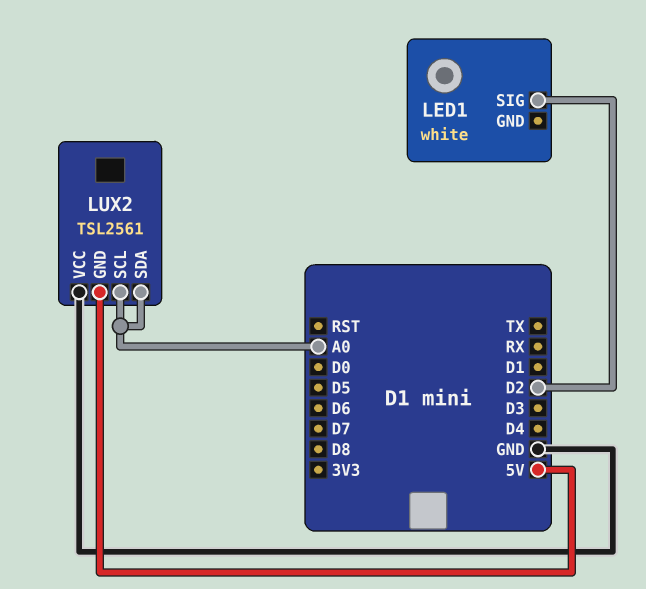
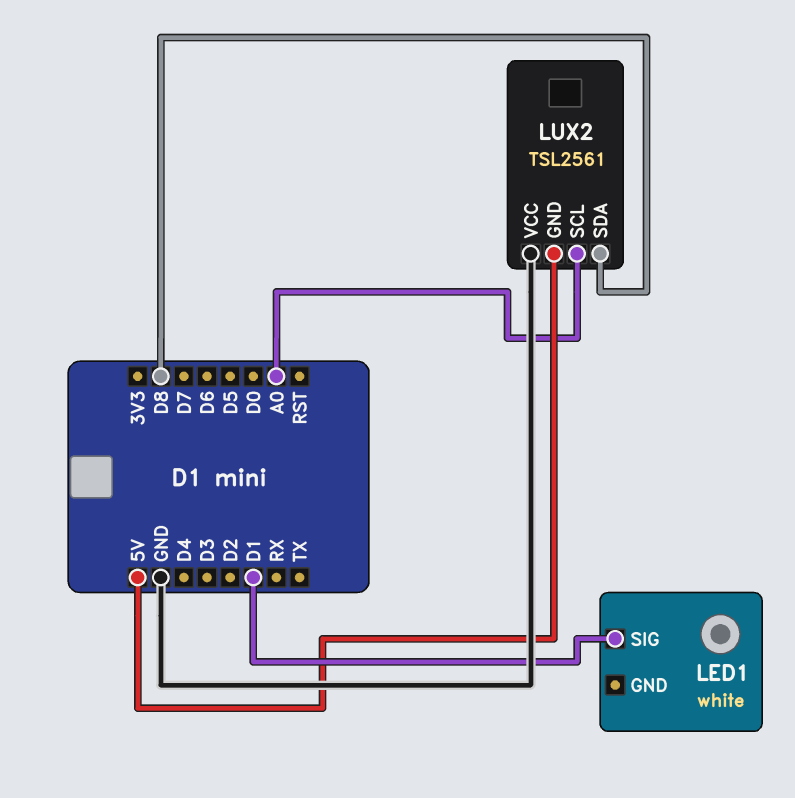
LED1 pin SIG: D2 -> D1
LUX2 pin SDA: A0 -> D8

